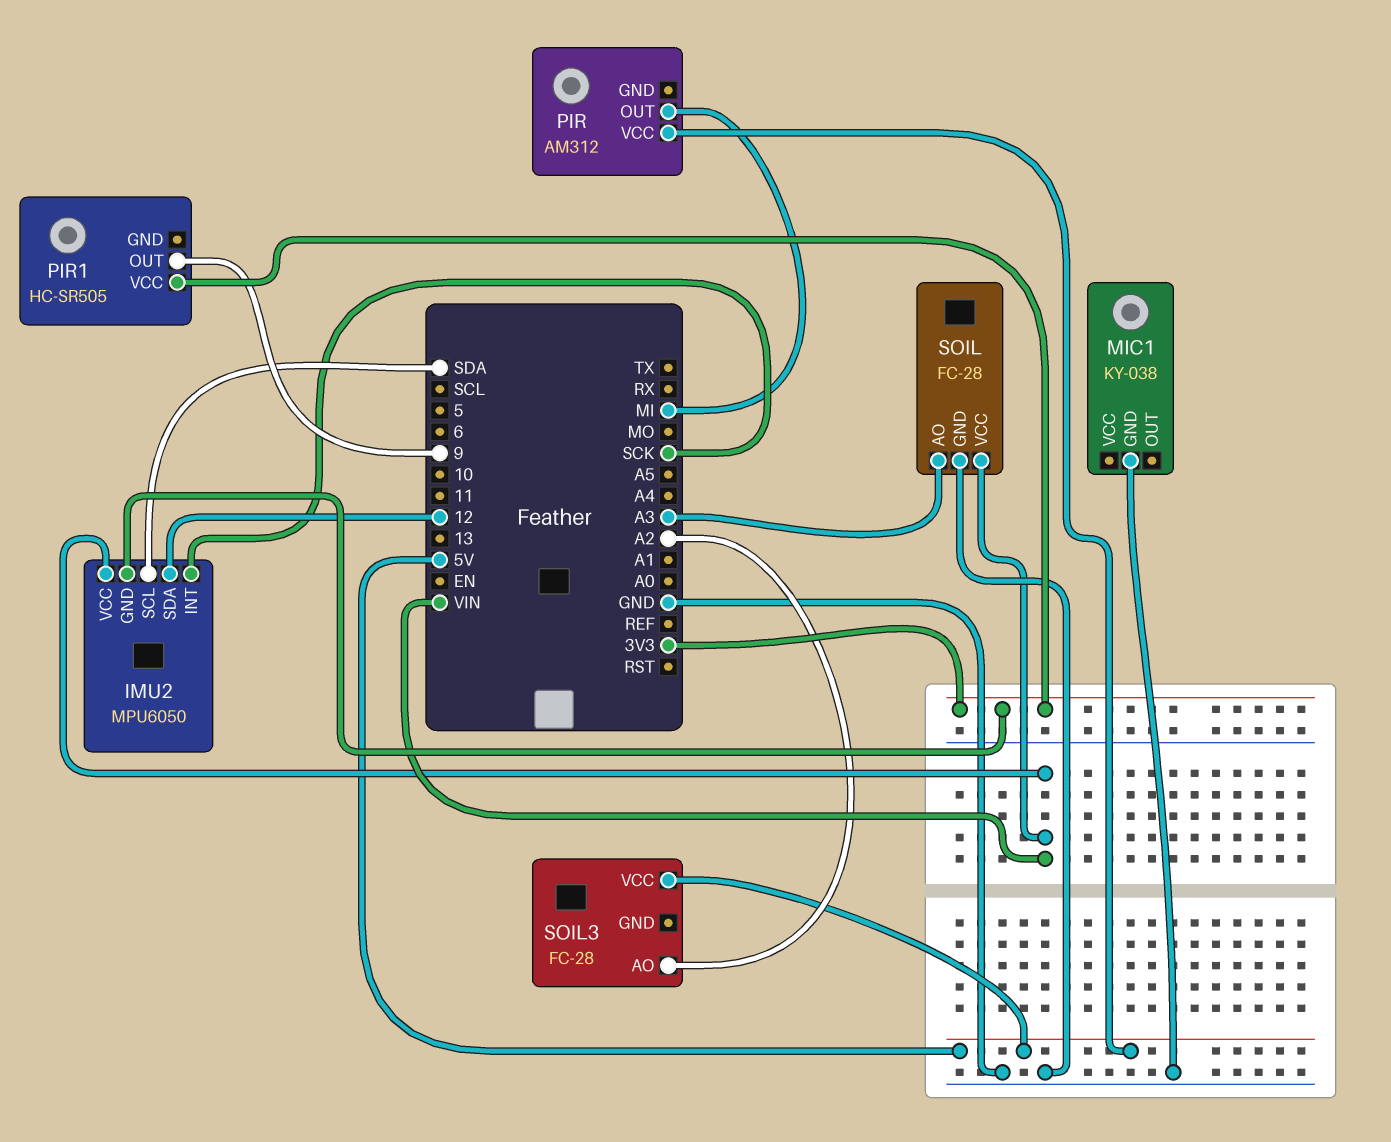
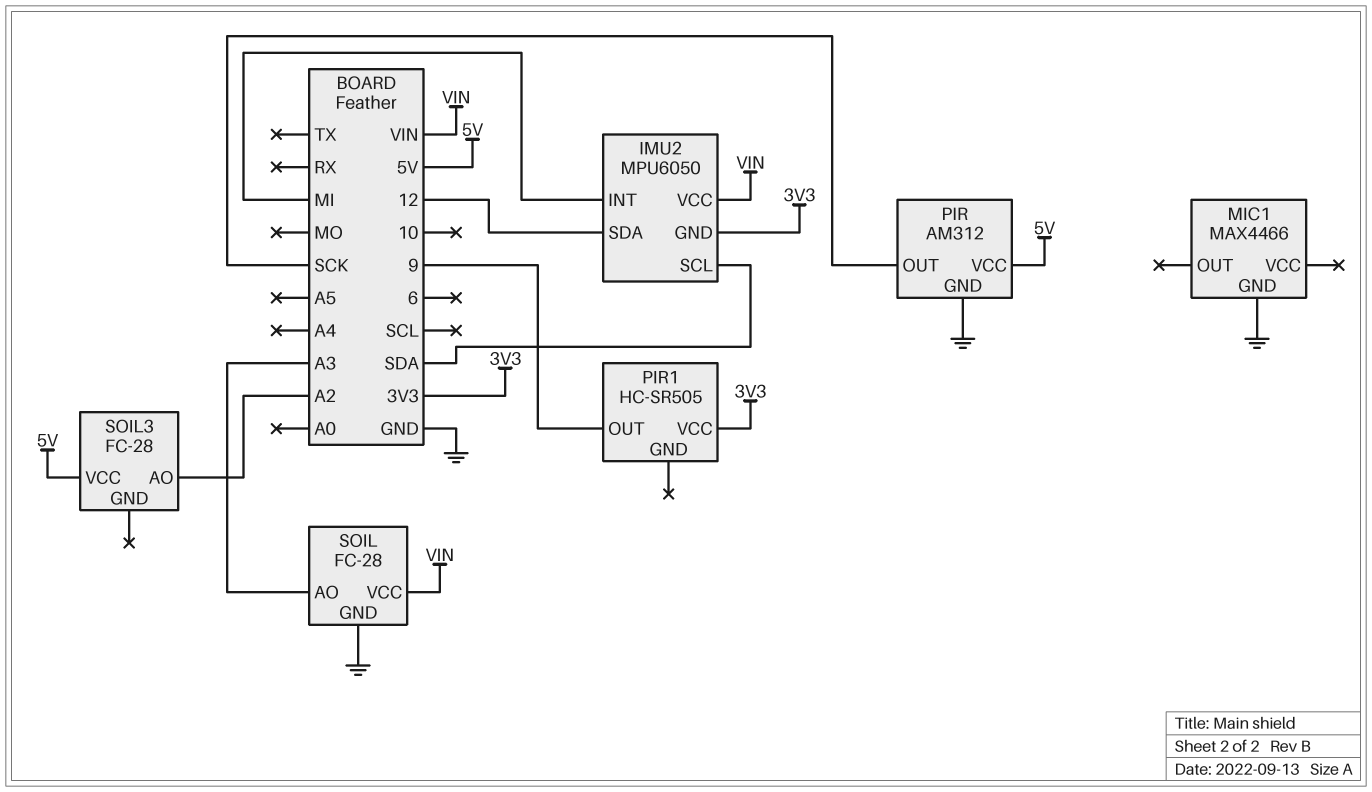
IMU2 pin INT: SCK -> MI
MIC1: KY-038 -> MAX4466
PIR pin GND: none -> GND
PIR pin OUT: MI -> SCK

